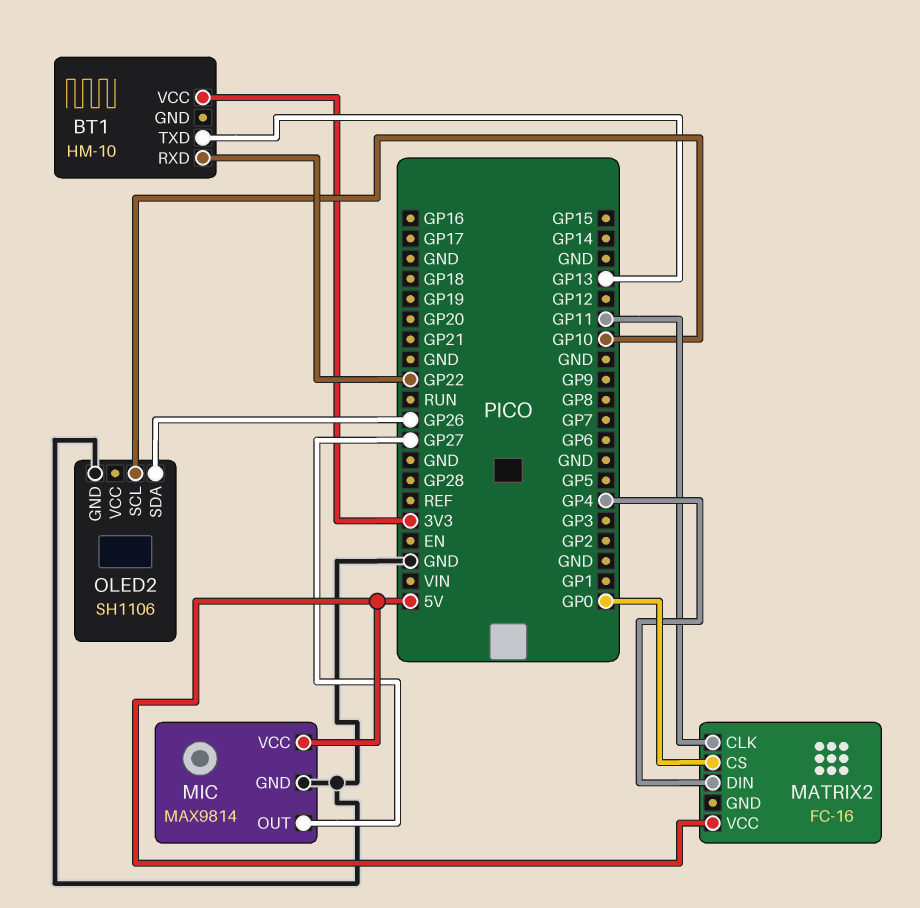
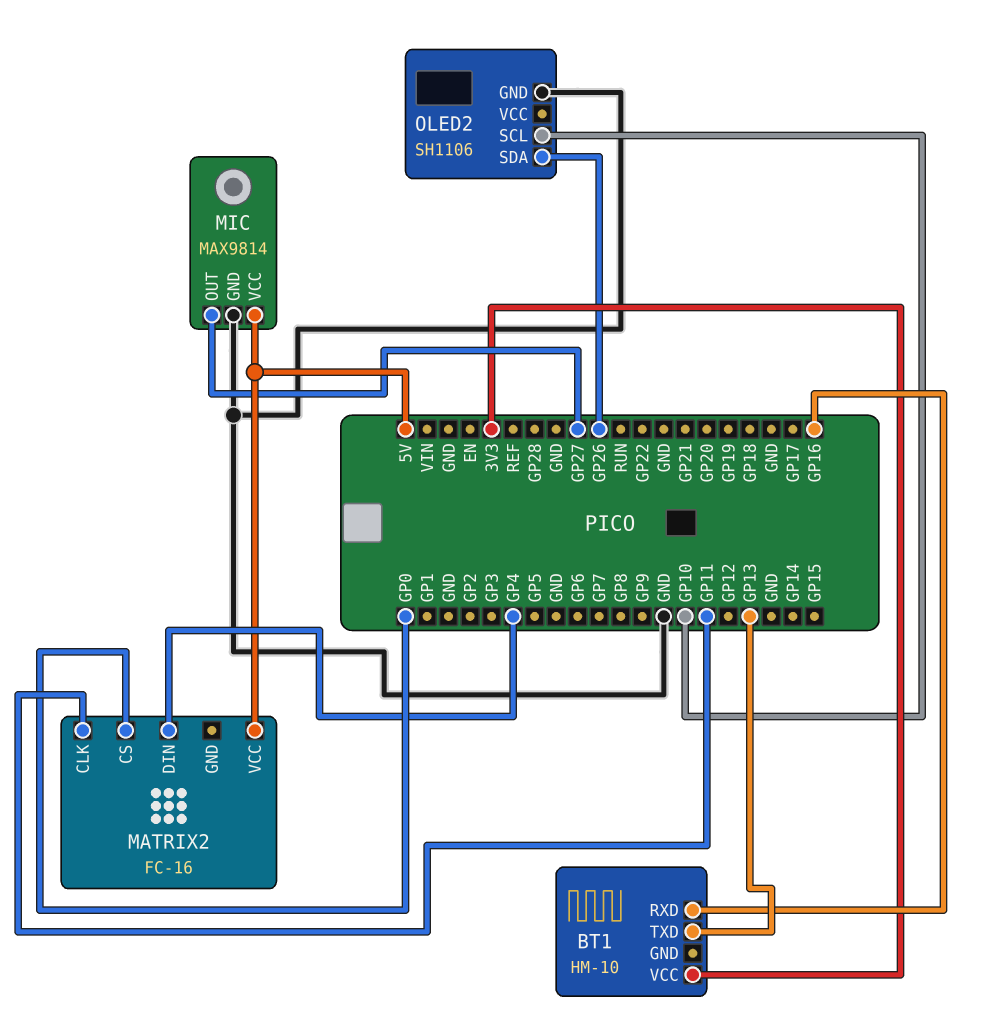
BT1 pin RXD: GP22 -> GP16

